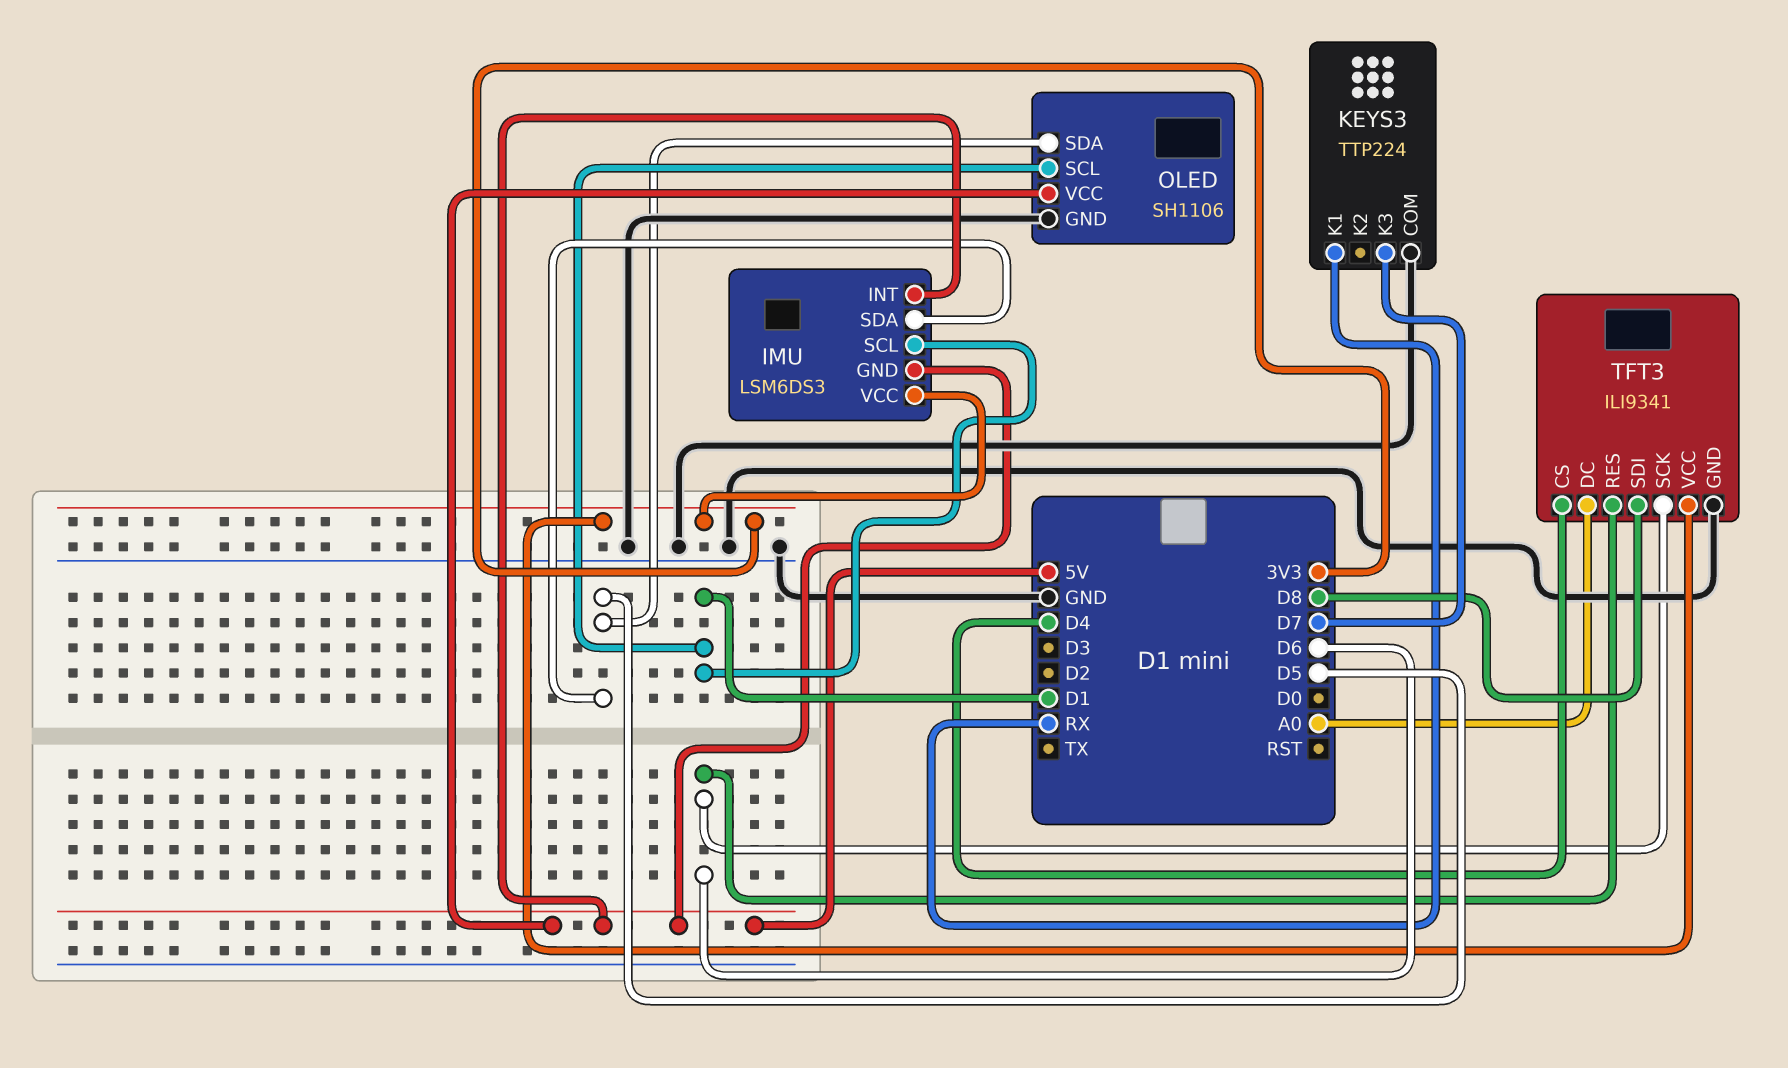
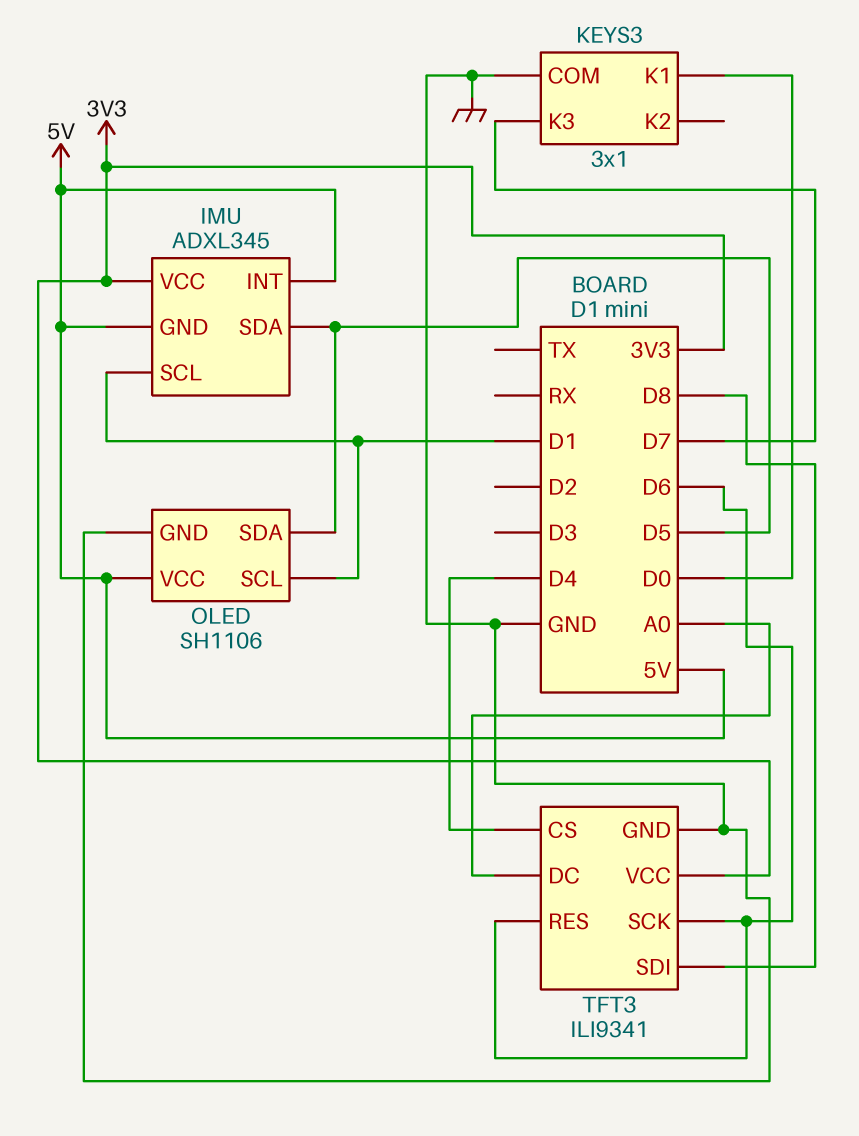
IMU: LSM6DS3 -> ADXL345
KEYS3: TTP224 -> 3x1
KEYS3 pin K1: RX -> D0

